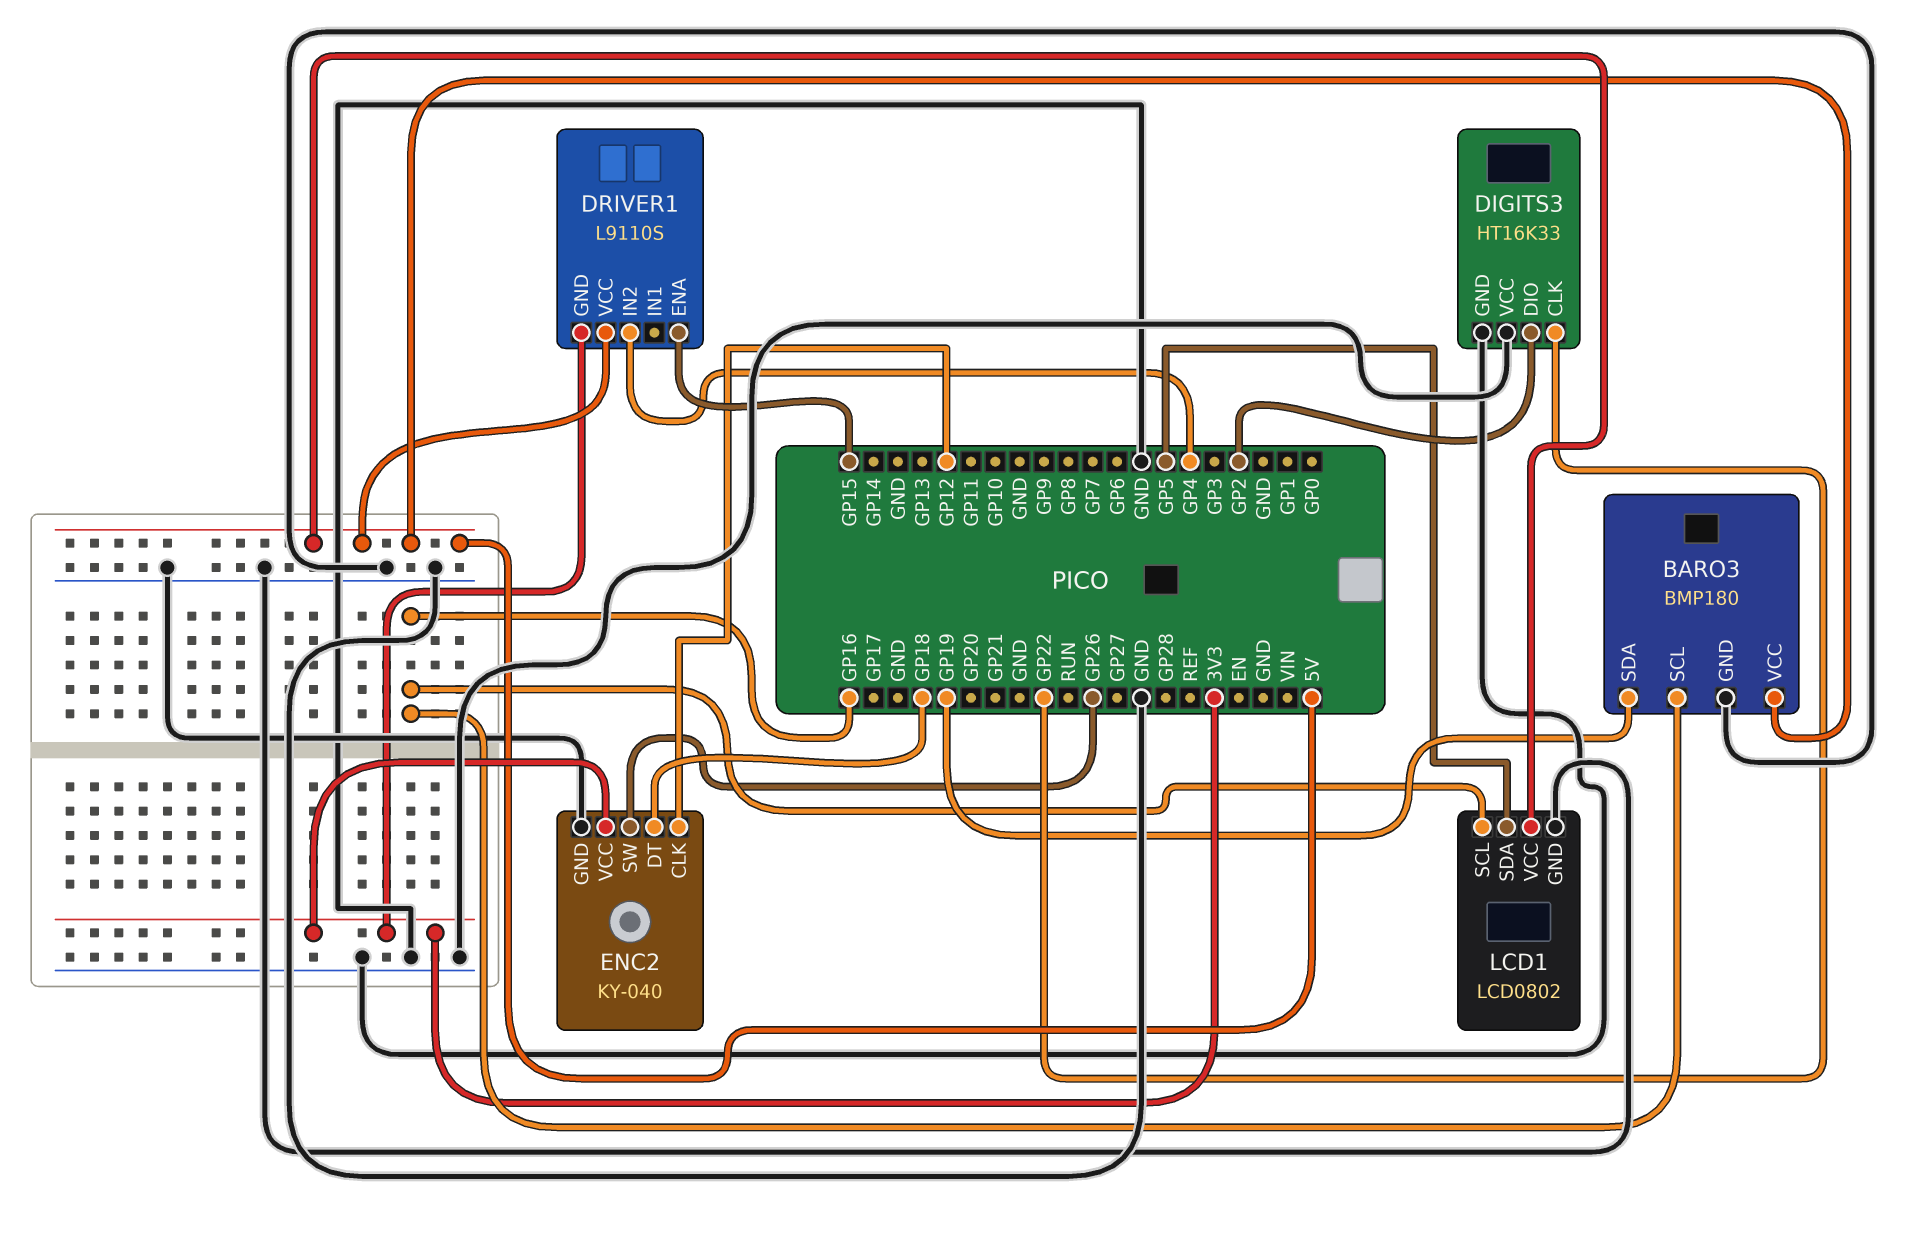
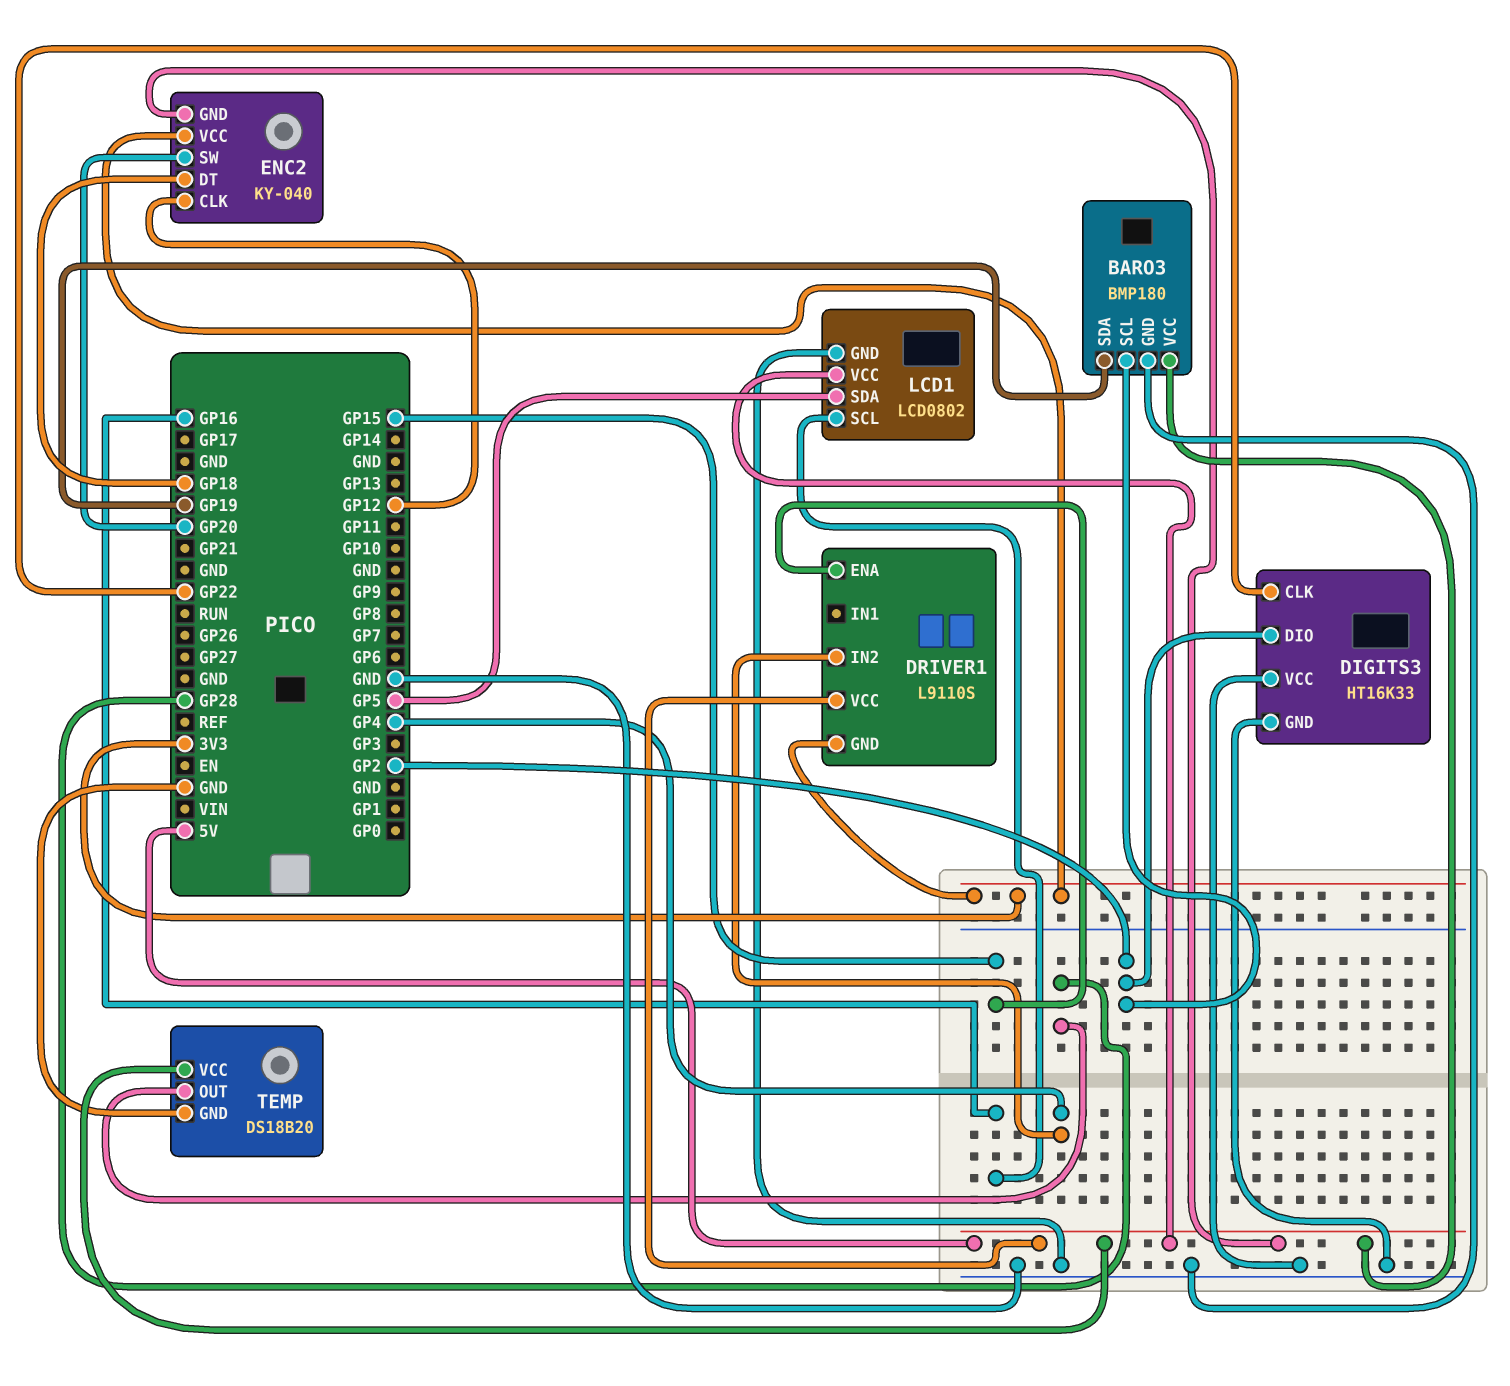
BARO3 pin SCL: GP16 -> GP2
ENC2 pin GND: GND -> 5V
ENC2 pin SW: GP26 -> GP20
TEMP: none -> DS18B20
TEMP pin GND: none -> GND
TEMP pin OUT: none -> GP28
TEMP pin VCC: none -> 5V

